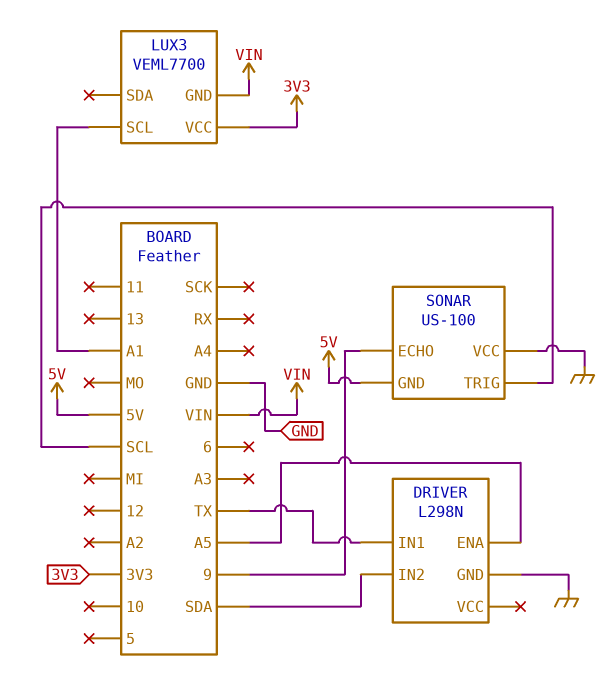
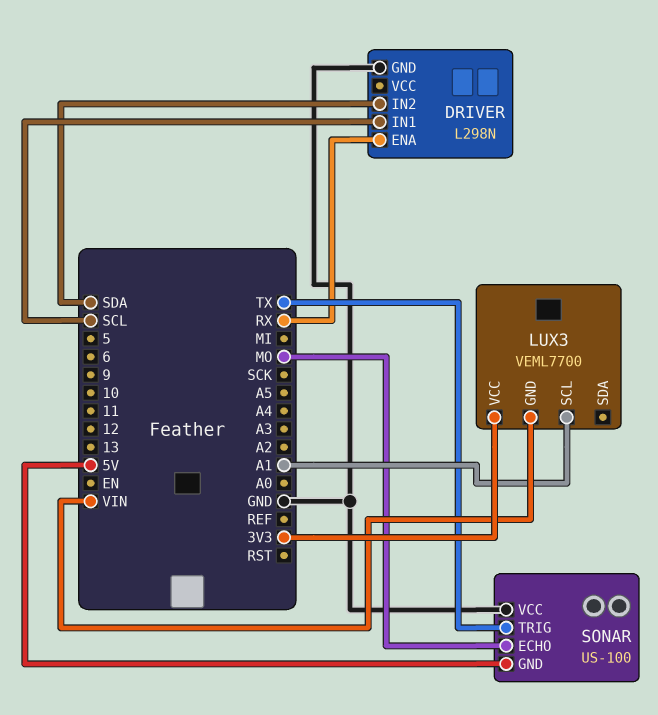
DRIVER pin ENA: A5 -> RX
DRIVER pin IN1: TX -> SCL
SONAR pin ECHO: 9 -> MO
SONAR pin TRIG: SCL -> TX

